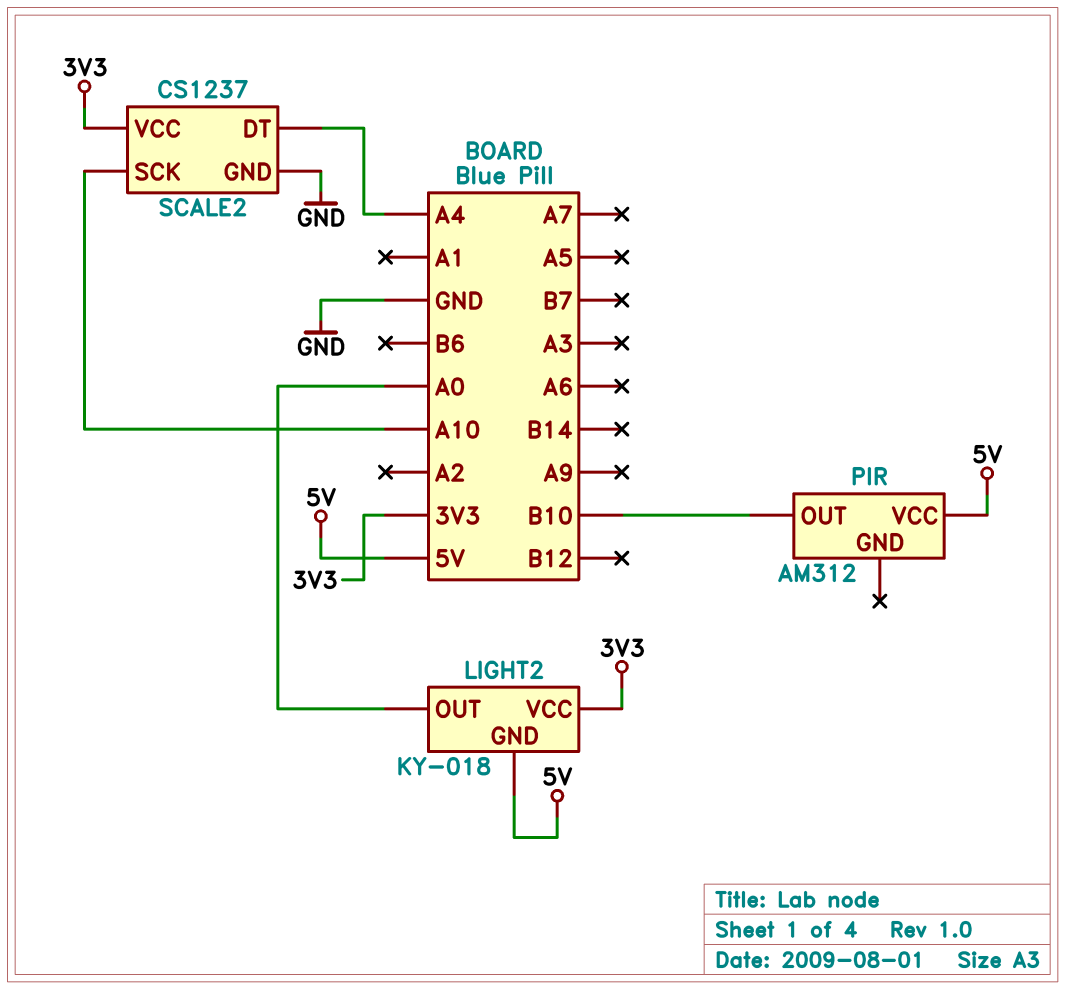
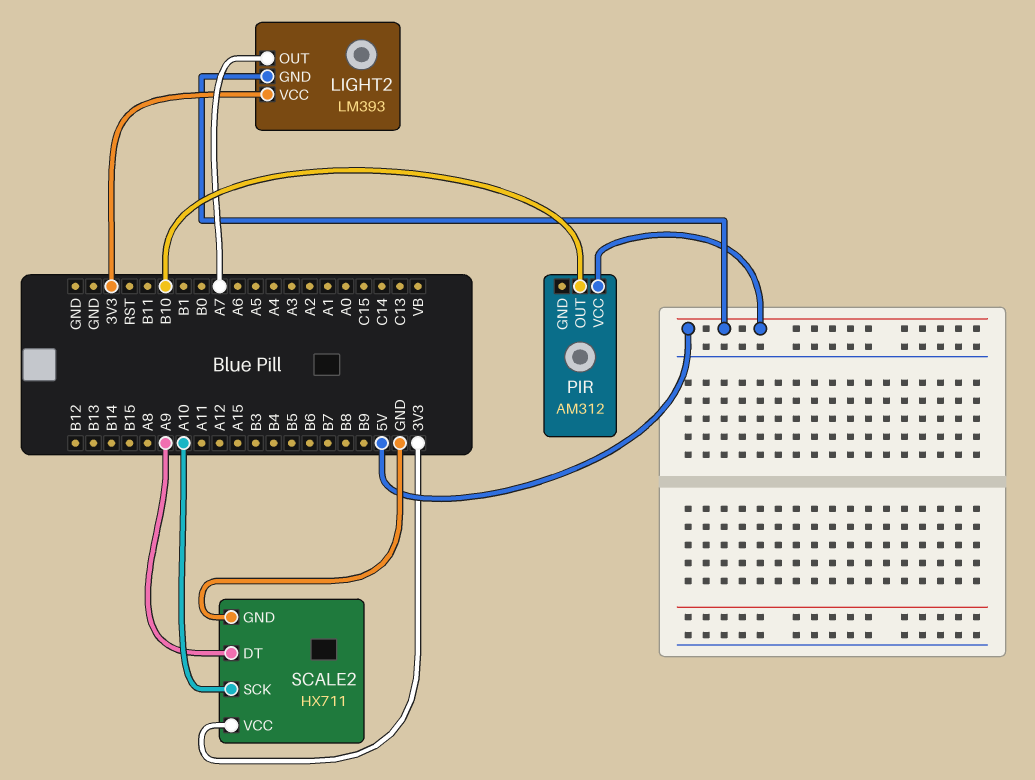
LIGHT2: KY-018 -> LM393
LIGHT2 pin OUT: A0 -> A7
SCALE2: CS1237 -> HX711
SCALE2 pin DT: A4 -> A9

